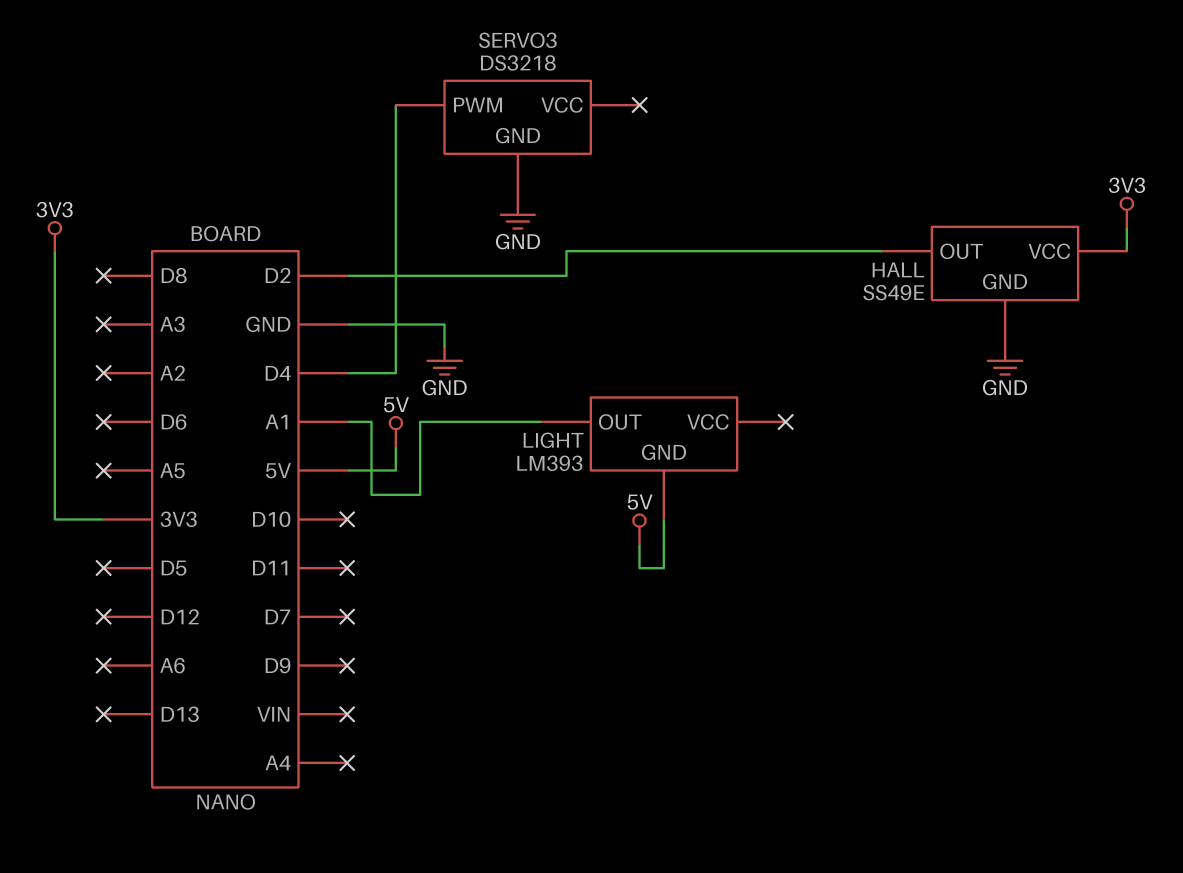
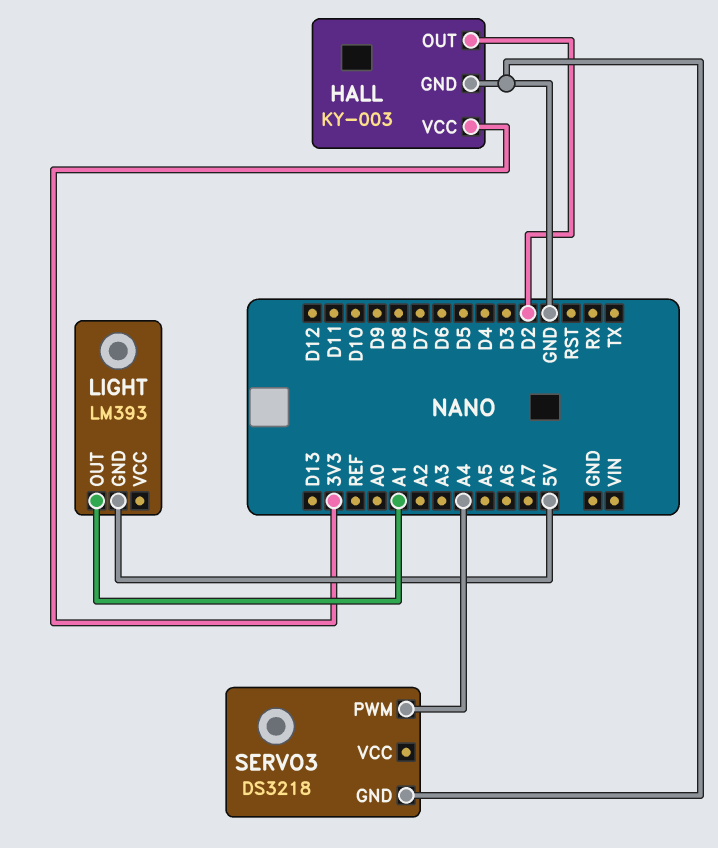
HALL: SS49E -> KY-003
SERVO3 pin PWM: D4 -> A4

